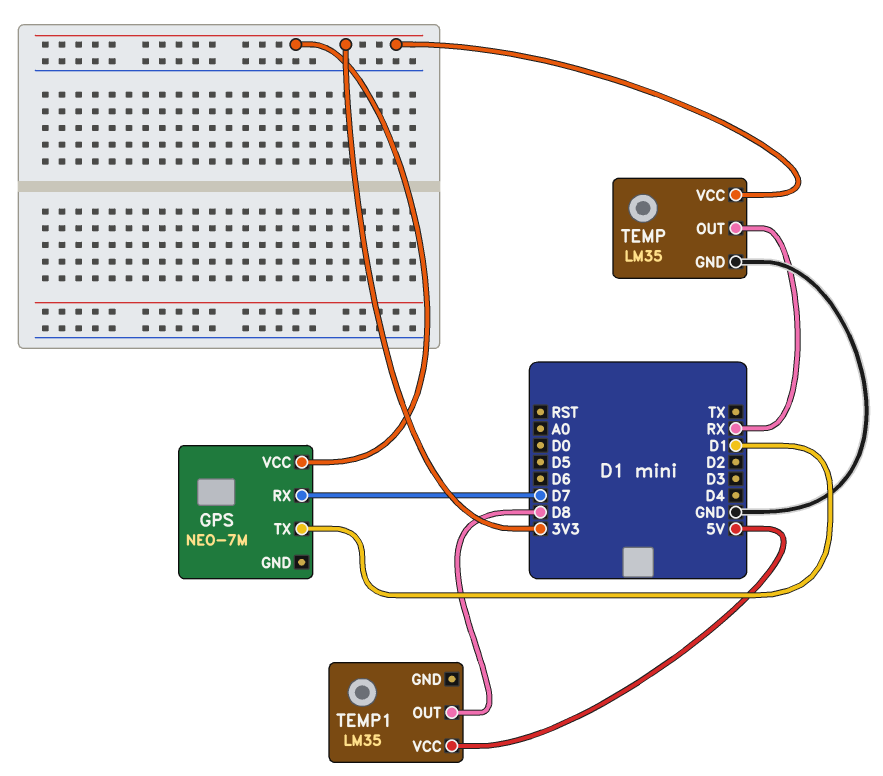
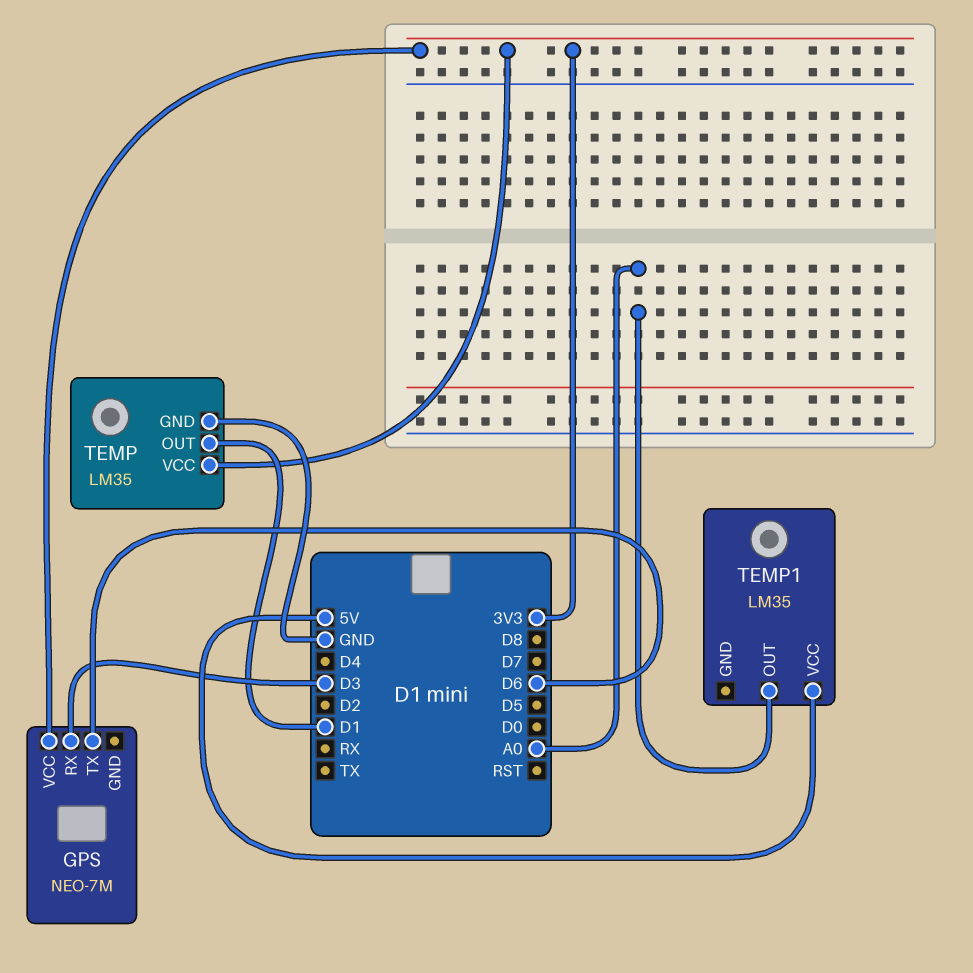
GPS pin RX: D7 -> D3
GPS pin TX: D1 -> D6
TEMP pin OUT: RX -> D1
TEMP1 pin OUT: D8 -> A0

